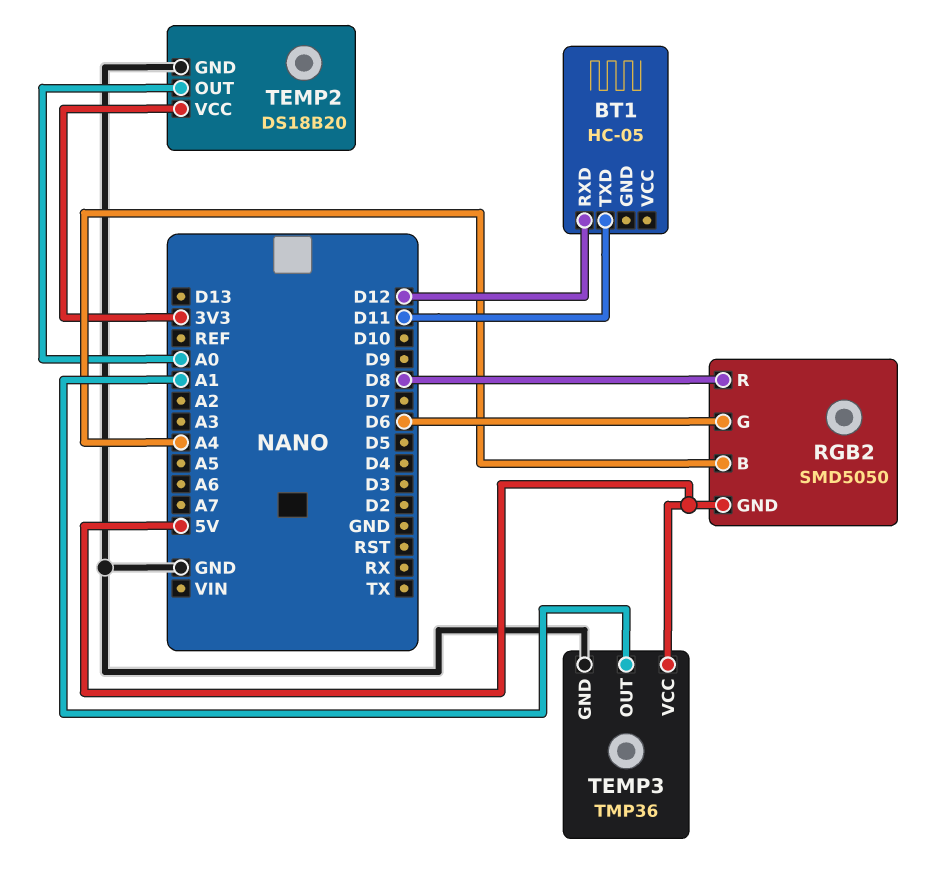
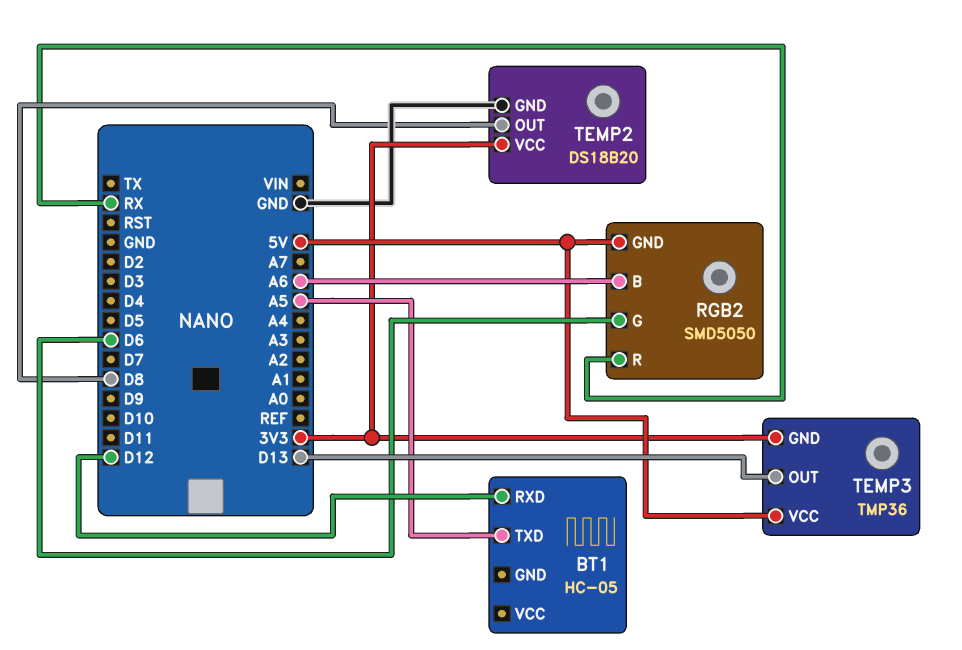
BT1 pin TXD: D11 -> A5
RGB2 pin B: A4 -> A6
RGB2 pin R: D8 -> RX
TEMP2 pin OUT: A0 -> D8
TEMP3 pin GND: GND -> 3V3
TEMP3 pin OUT: A1 -> D13

